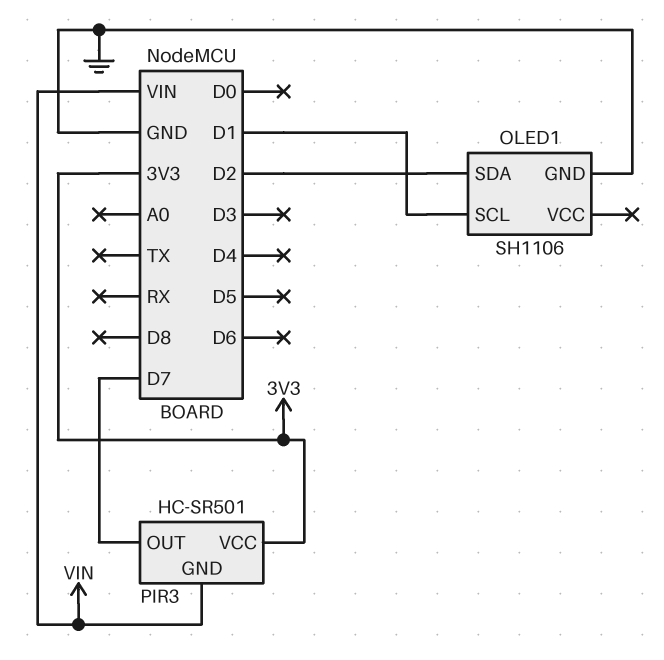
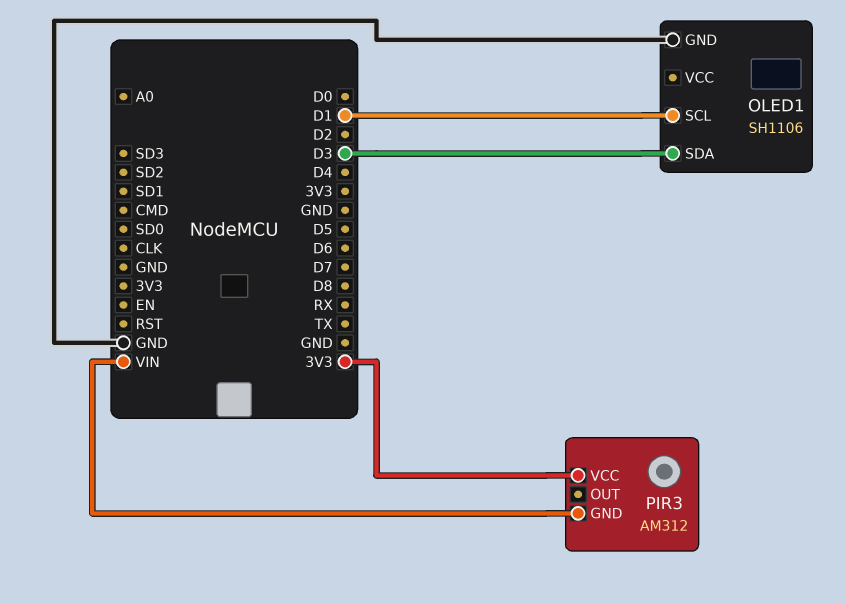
OLED1 pin SDA: D2 -> D3
PIR3: HC-SR501 -> AM312
PIR3 pin OUT: D7 -> none

